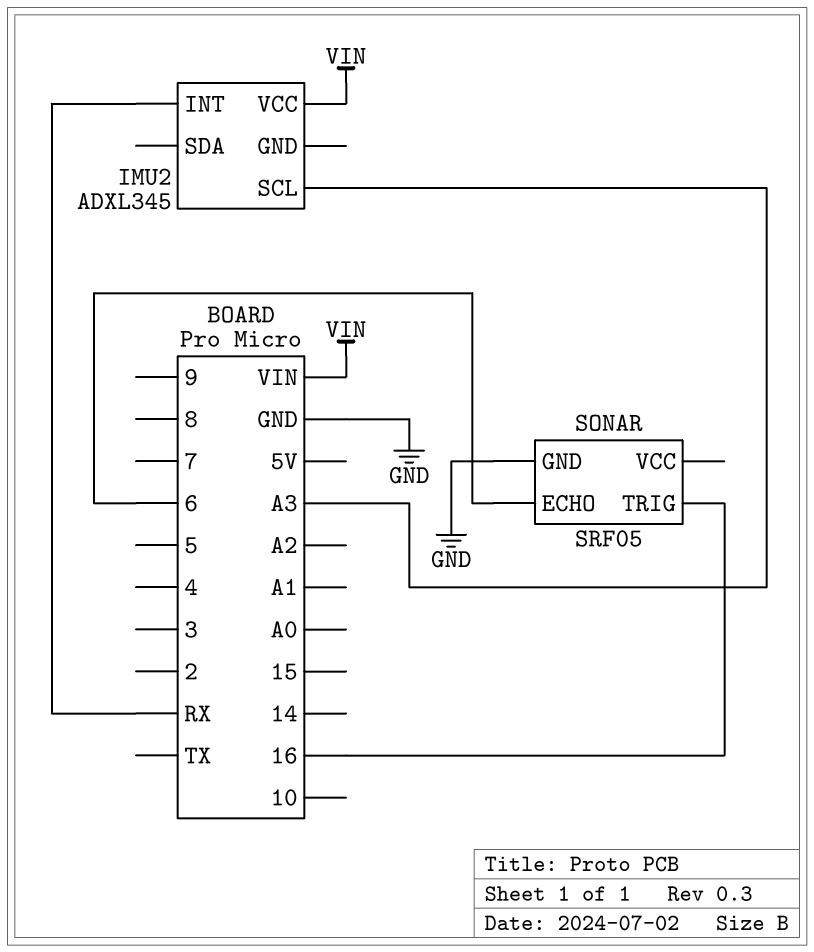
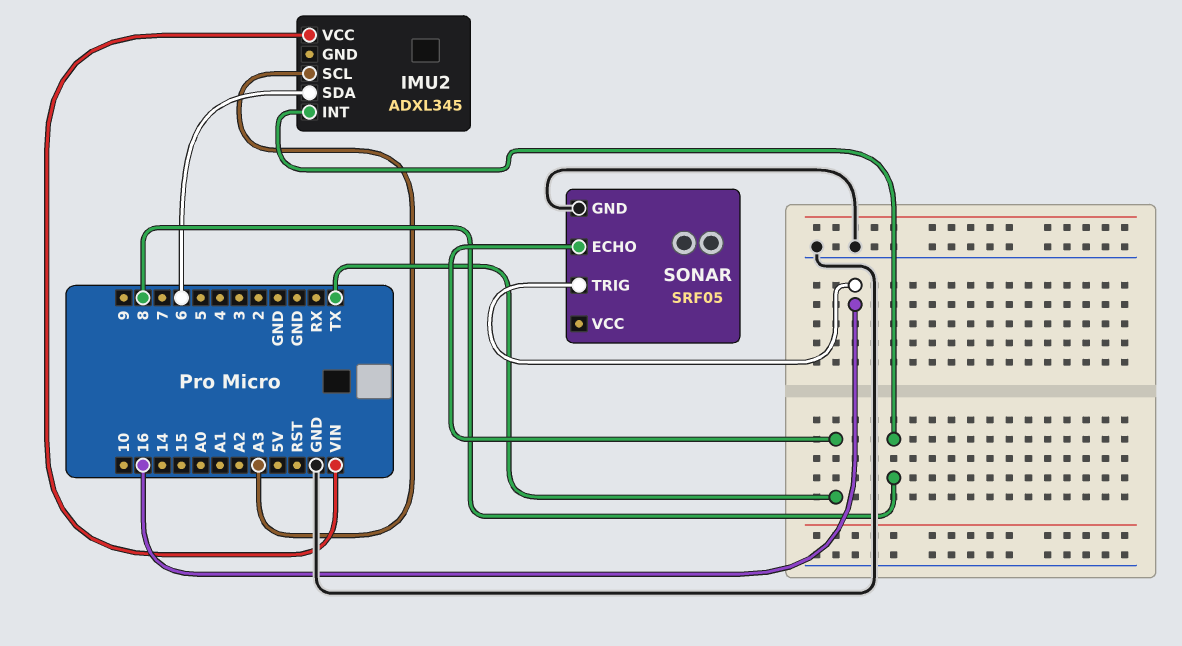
IMU2 pin INT: RX -> 8
IMU2 pin SDA: none -> 6
SONAR pin ECHO: 6 -> TX

